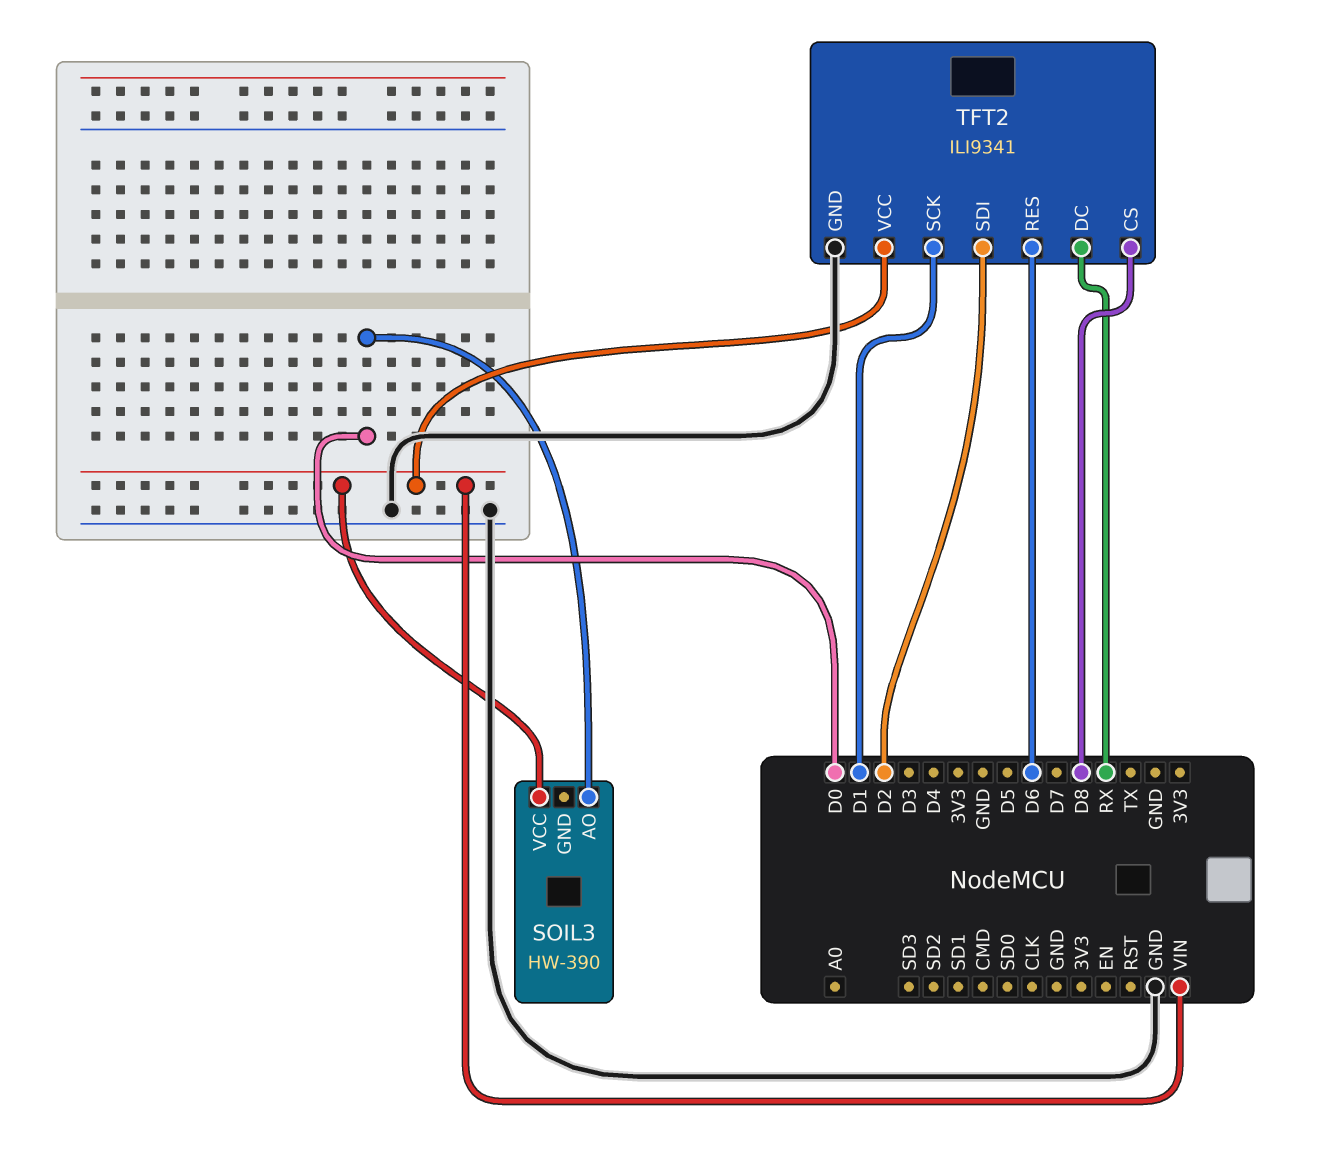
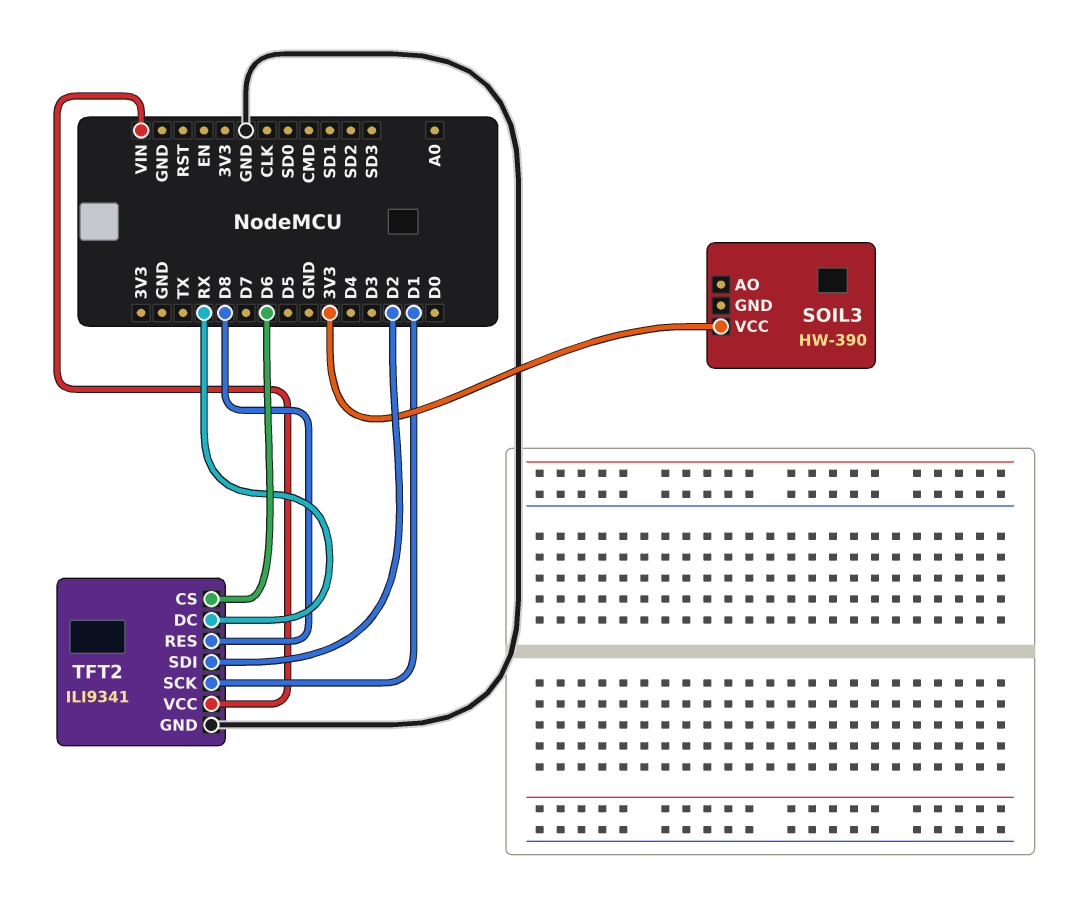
SOIL3 pin AO: D0 -> none
SOIL3 pin VCC: VIN -> 3V3
TFT2 pin CS: D8 -> D6
TFT2 pin RES: D6 -> D8

